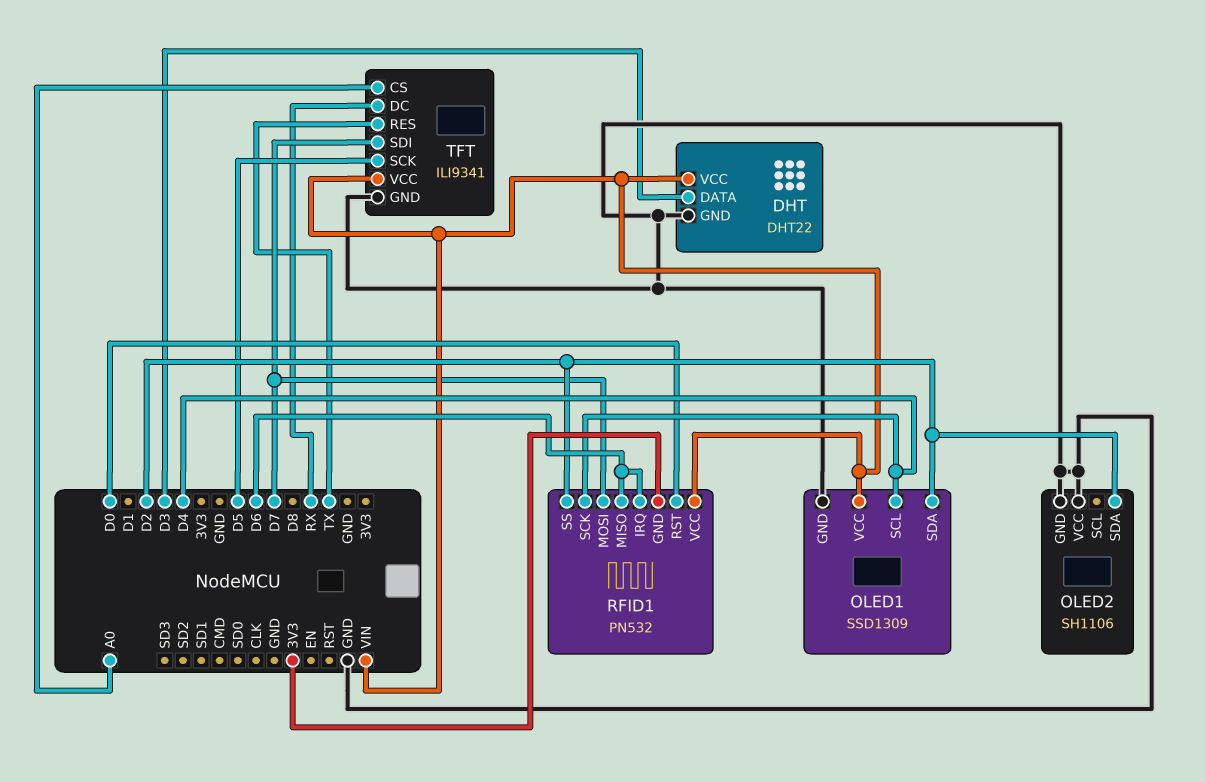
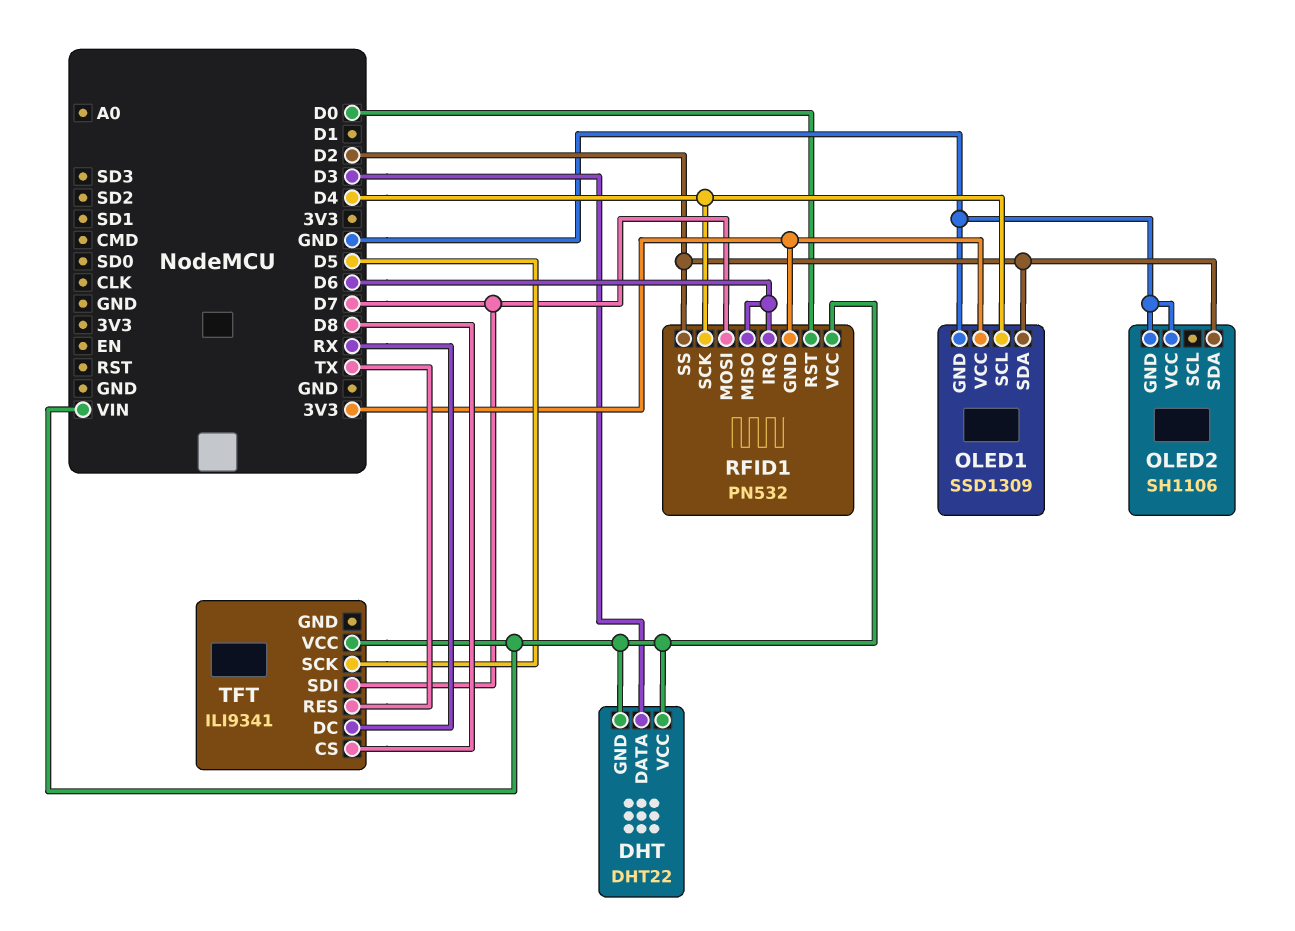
DHT pin GND: GND -> VIN
OLED1 pin VCC: VIN -> 3V3
TFT pin CS: A0 -> D8
TFT pin GND: GND -> none

